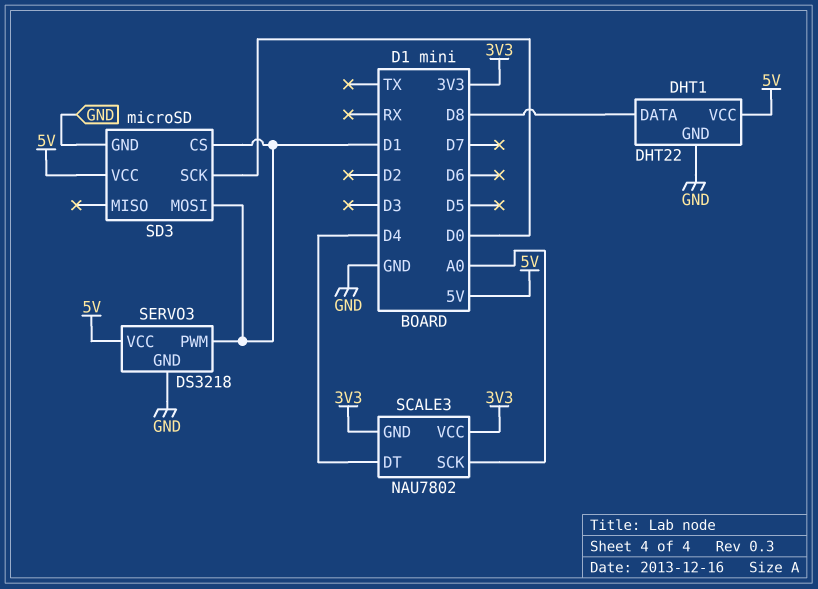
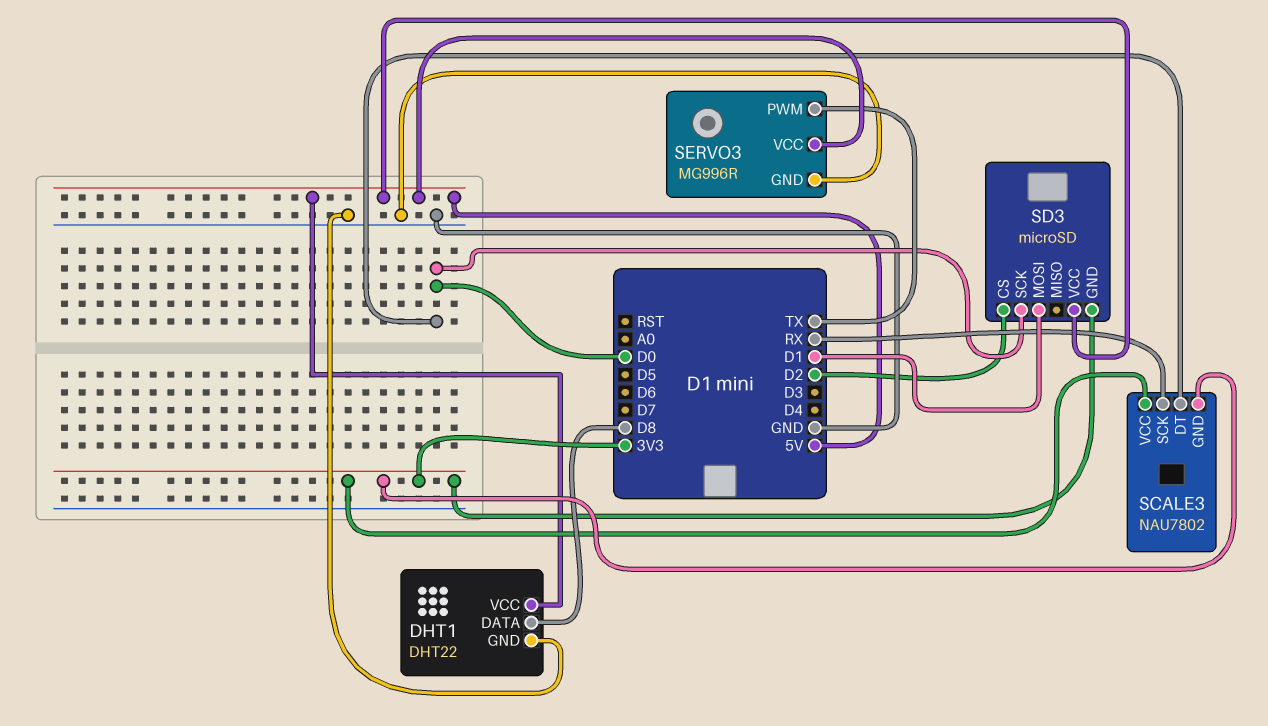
SCALE3 pin DT: D4 -> D0
SCALE3 pin SCK: A0 -> RX
SD3 pin CS: D1 -> D2
SD3 pin GND: GND -> 3V3
SERVO3: DS3218 -> MG996R
SERVO3 pin PWM: D1 -> TX

